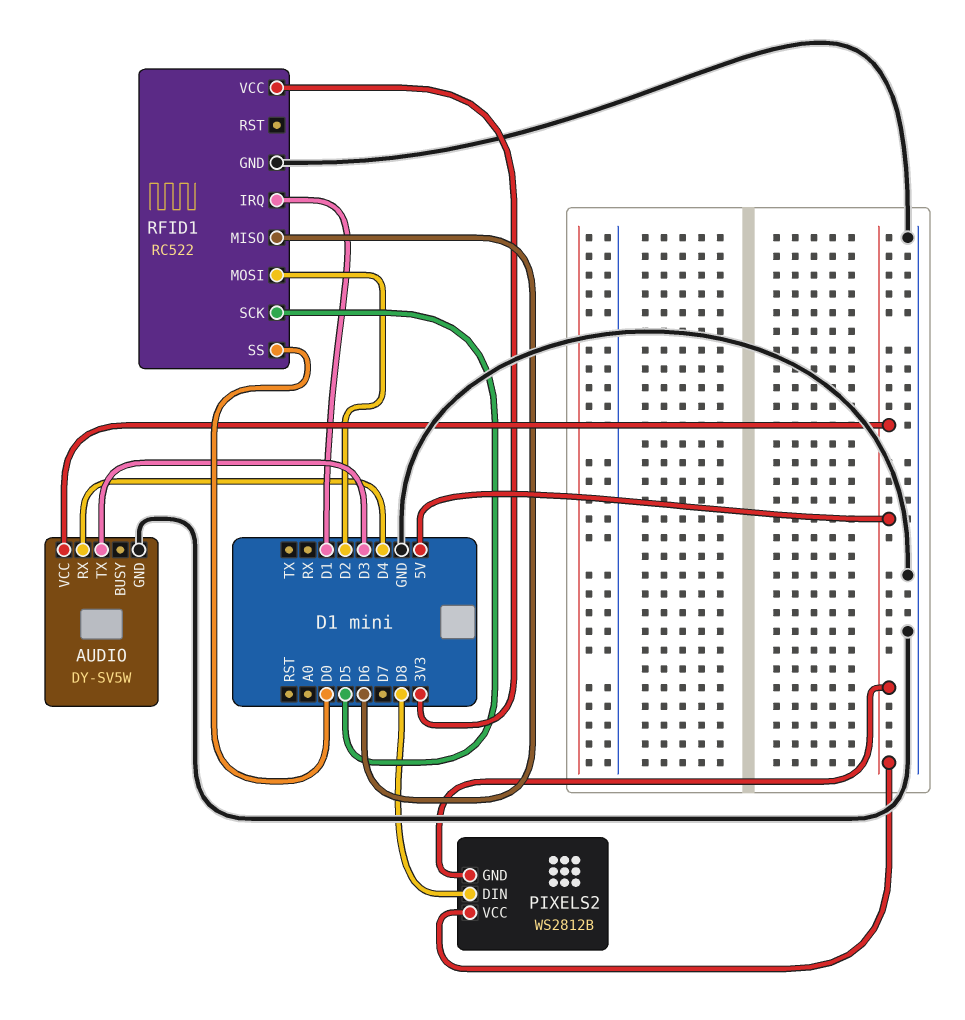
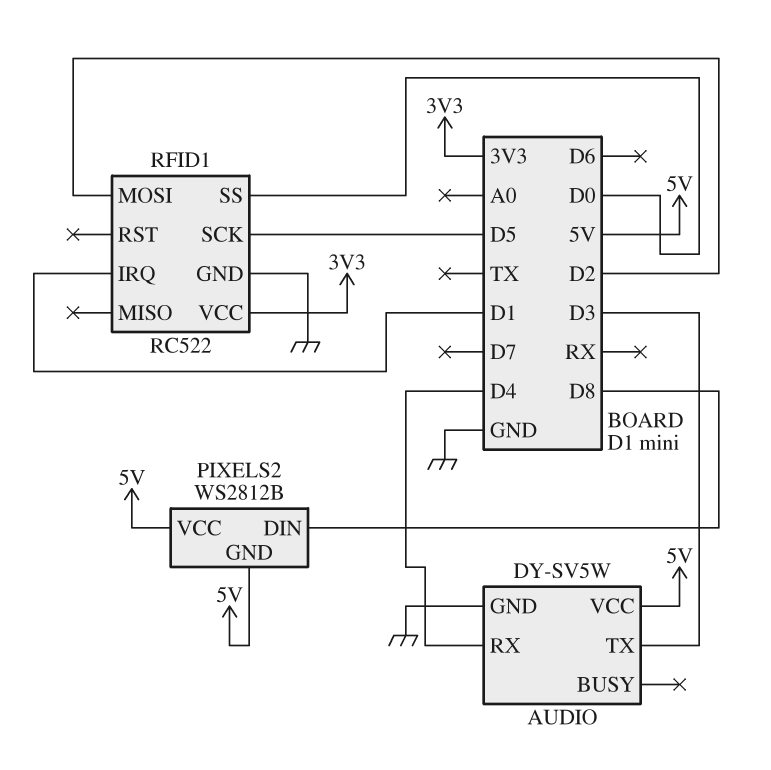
RFID1 pin MISO: D6 -> none

